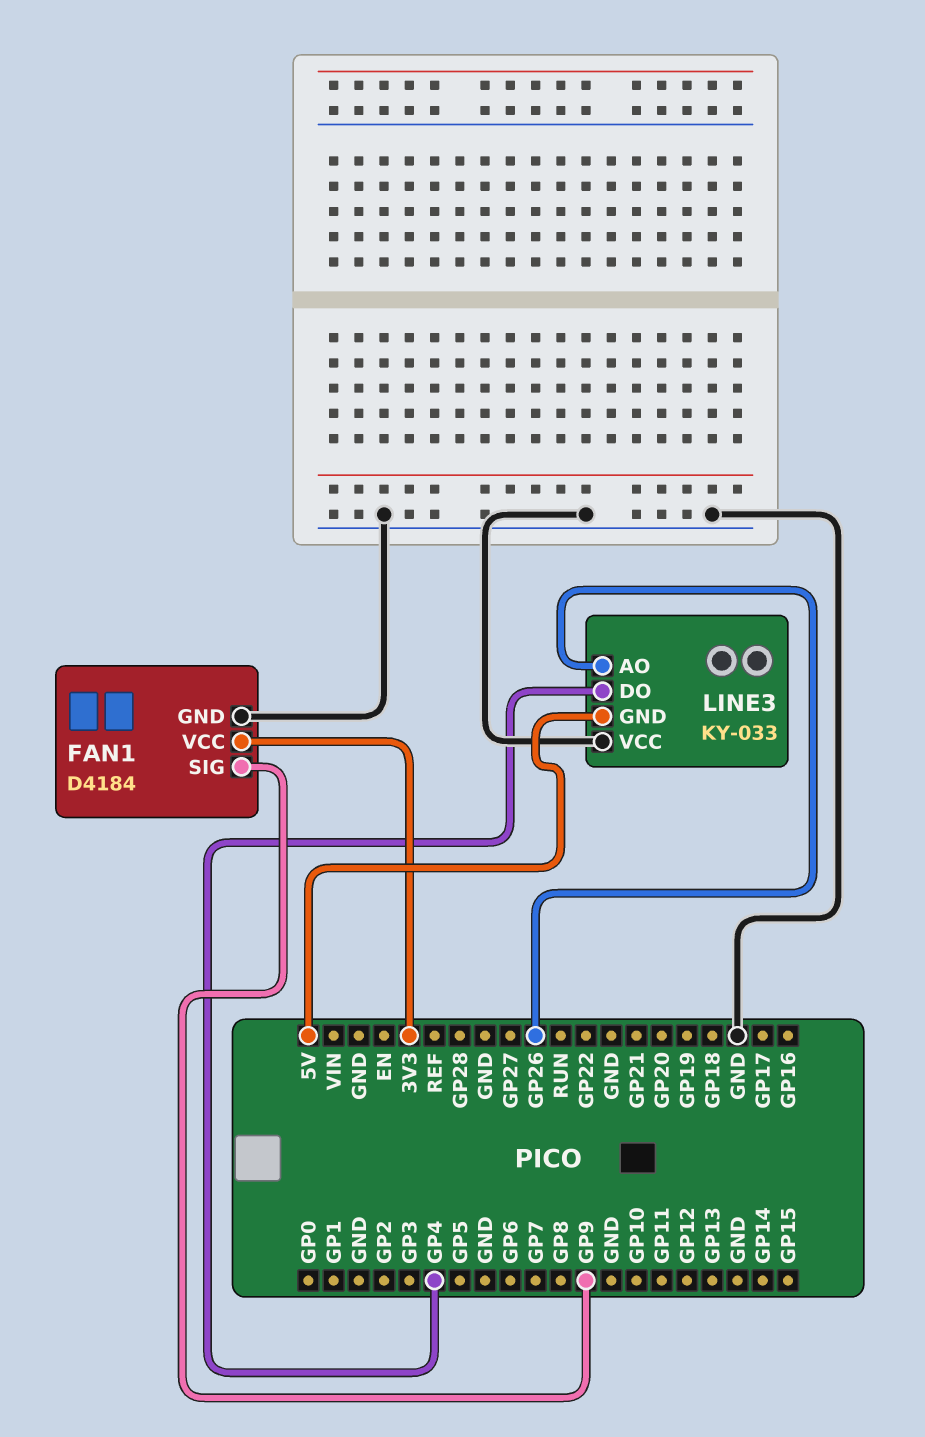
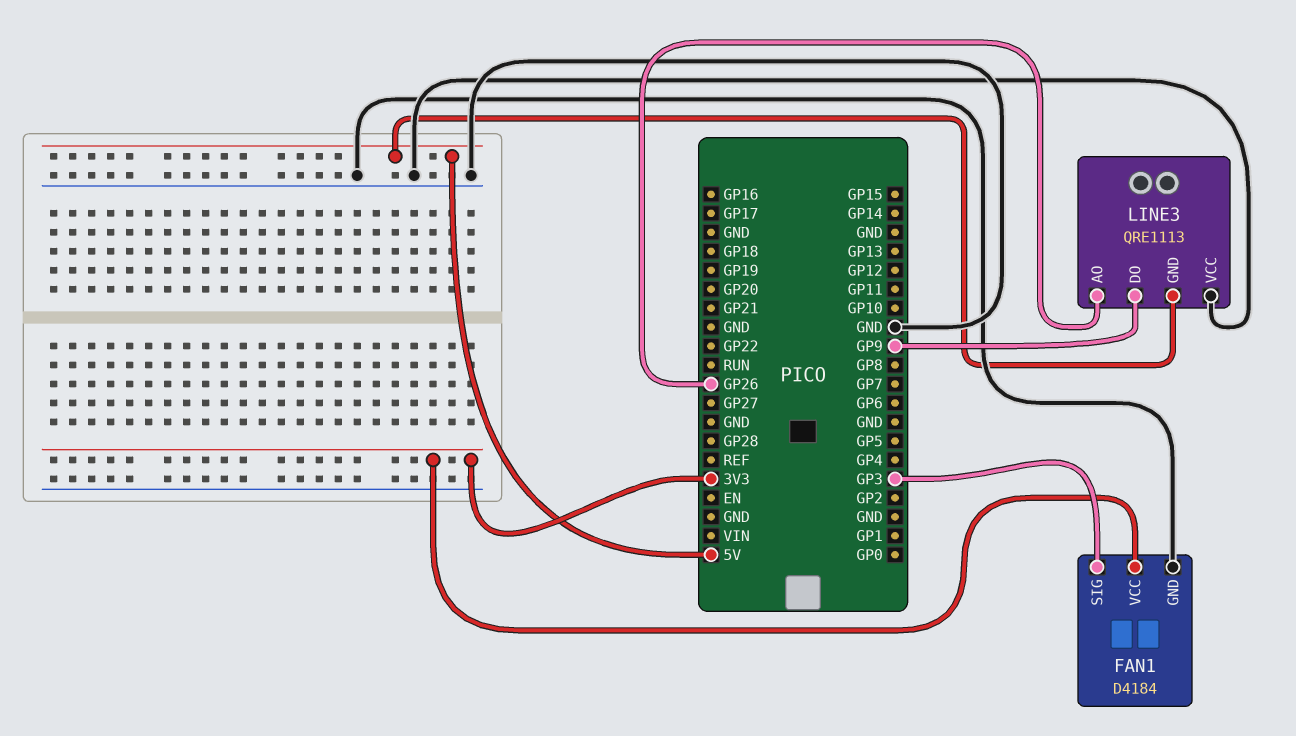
FAN1 pin SIG: GP9 -> GP3
LINE3: KY-033 -> QRE1113
LINE3 pin DO: GP4 -> GP9

